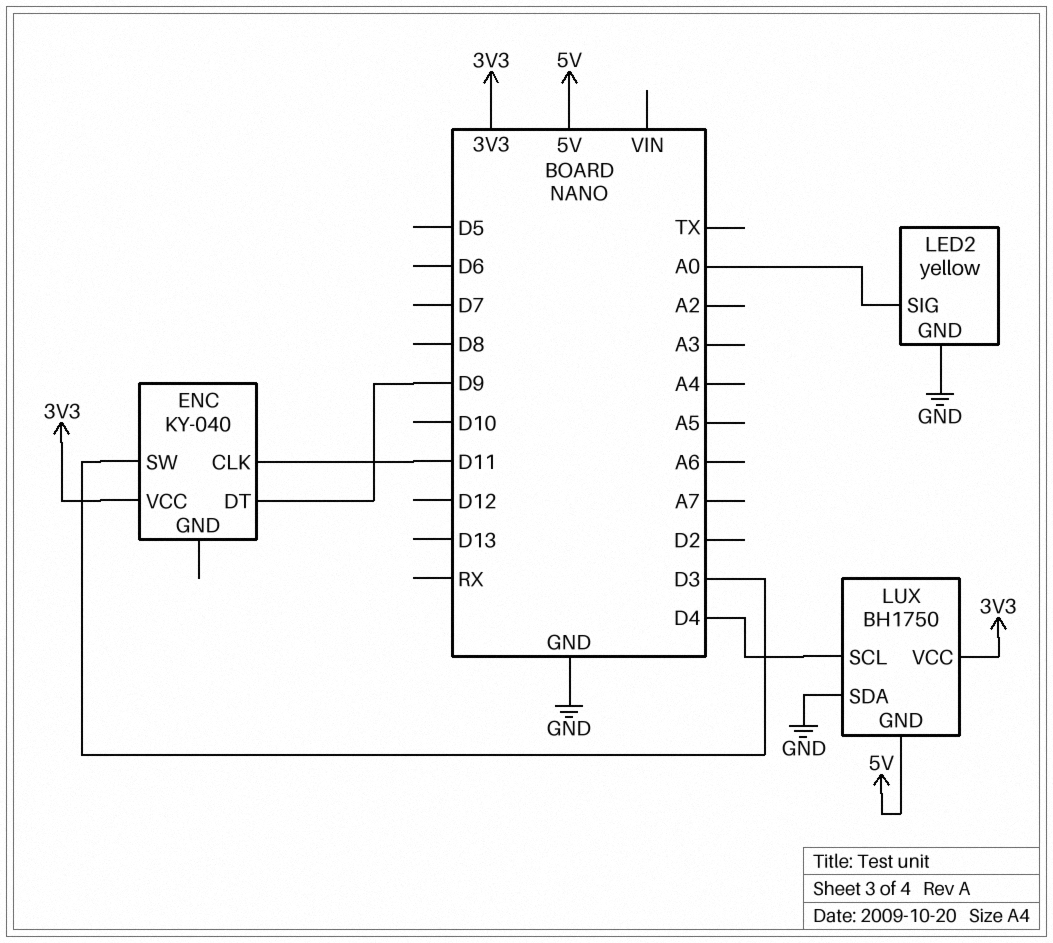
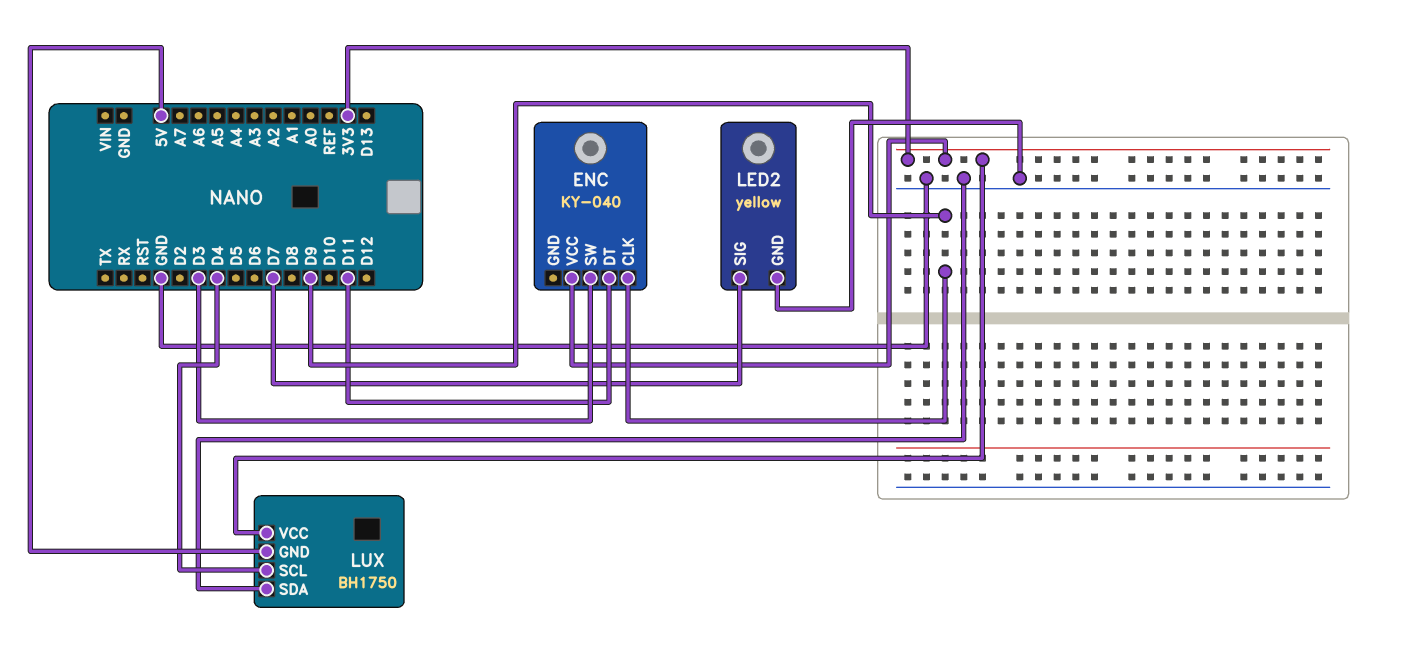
ENC pin CLK: D11 -> D9
ENC pin DT: D9 -> D11
LED2 pin SIG: A0 -> D7

